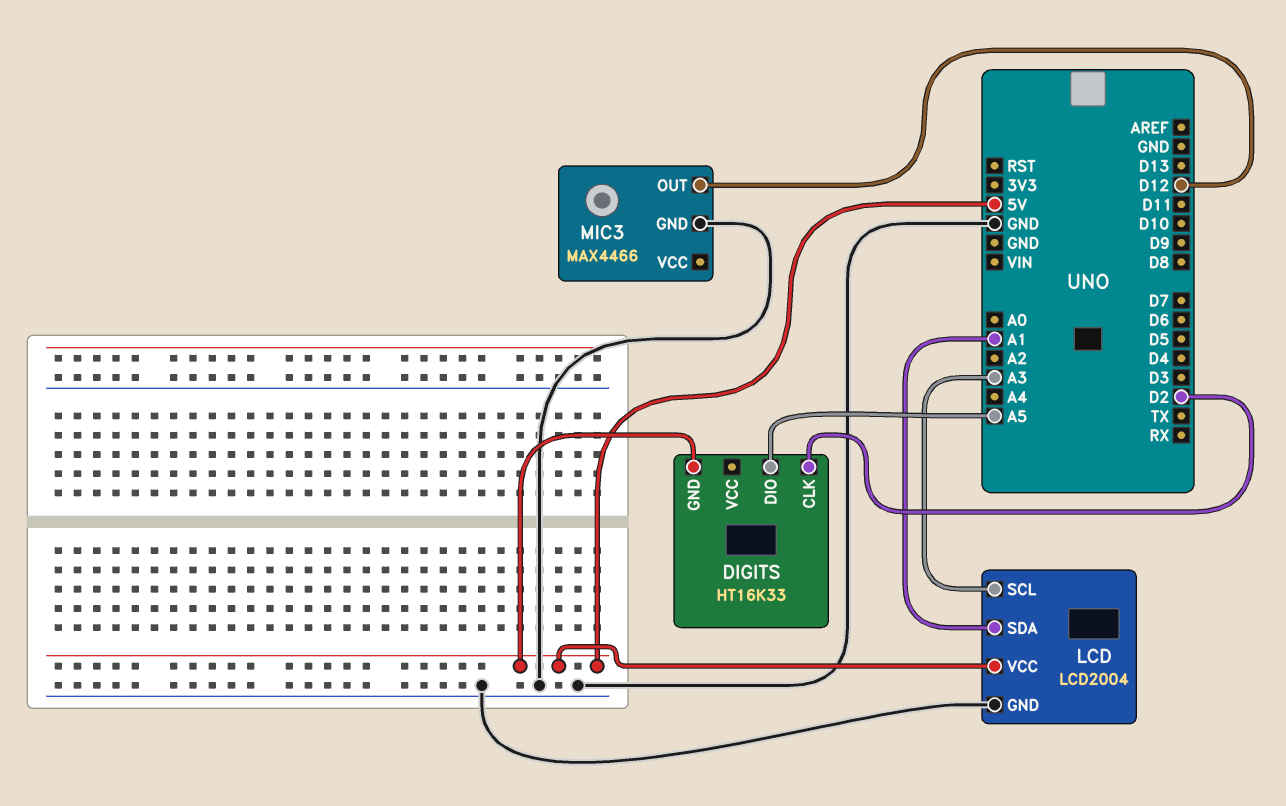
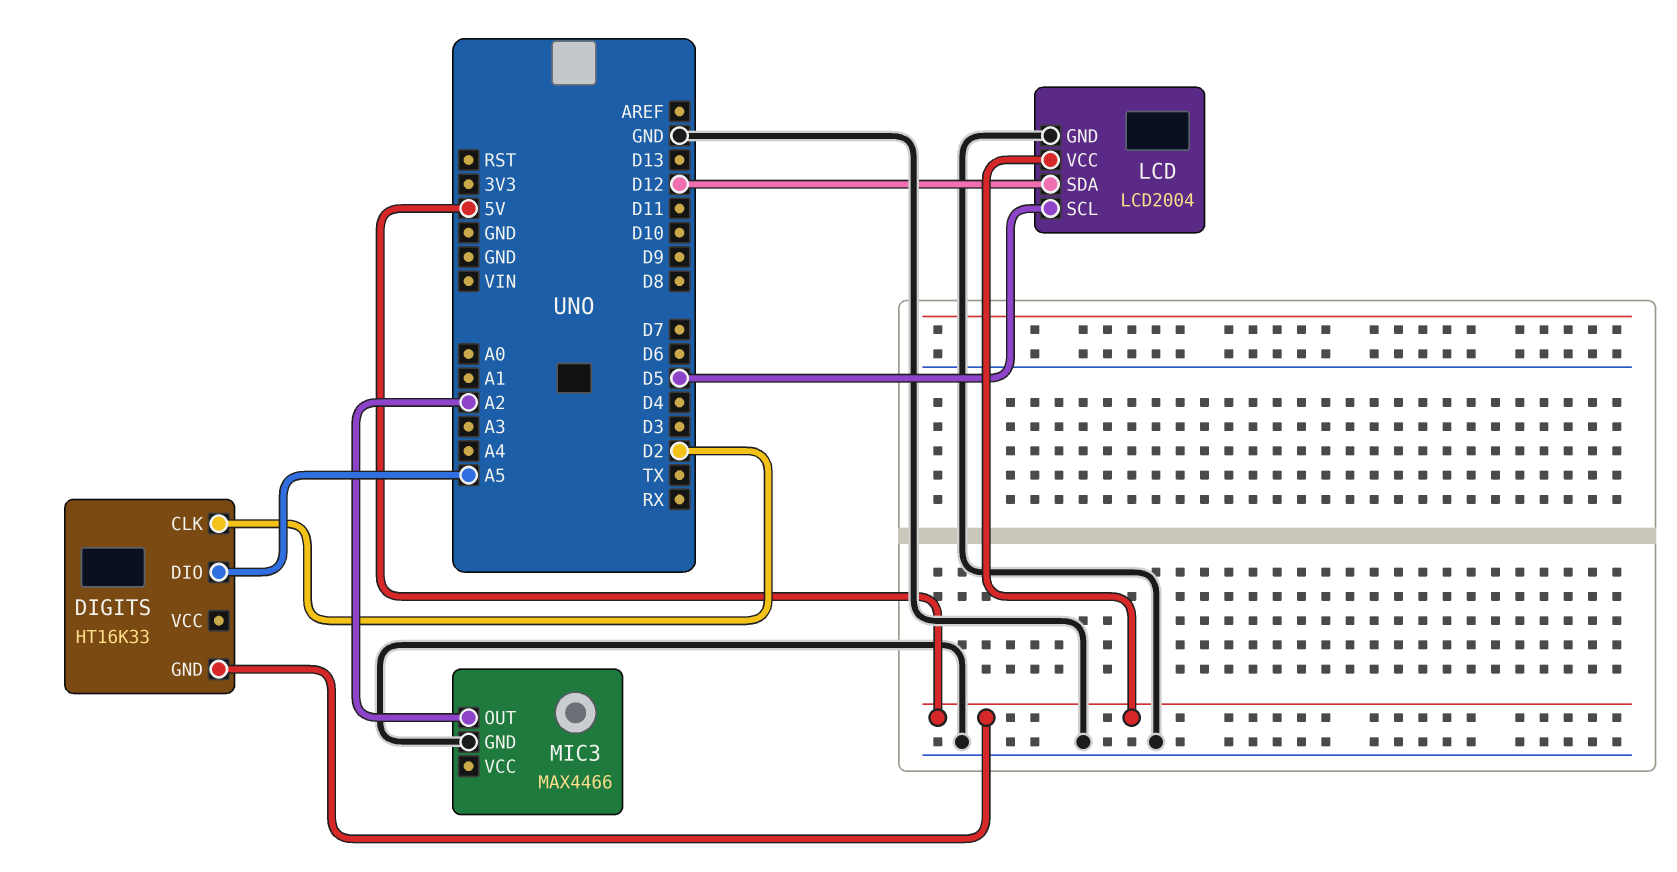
LCD pin SCL: A3 -> D5
LCD pin SDA: A1 -> D12
MIC3 pin OUT: D12 -> A2

